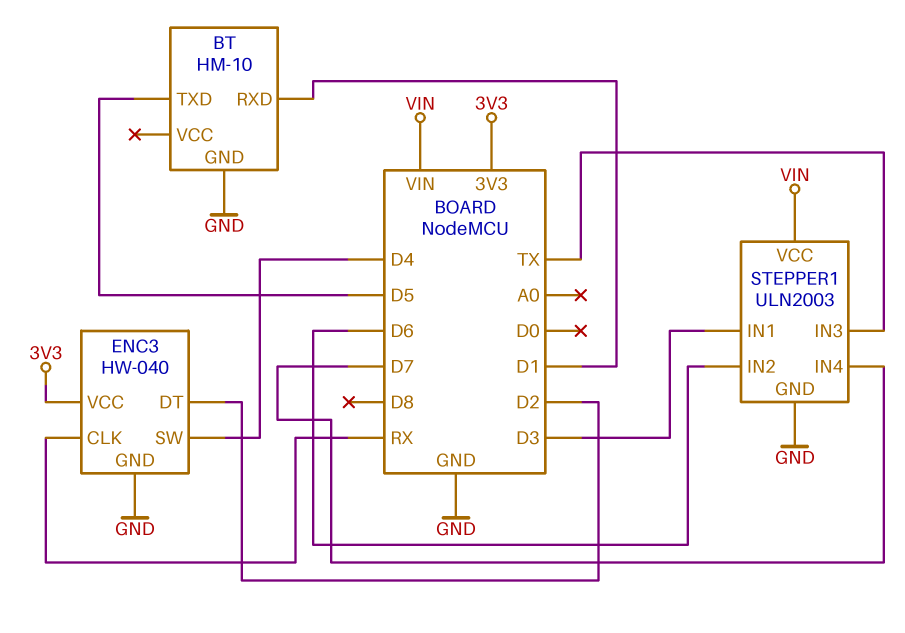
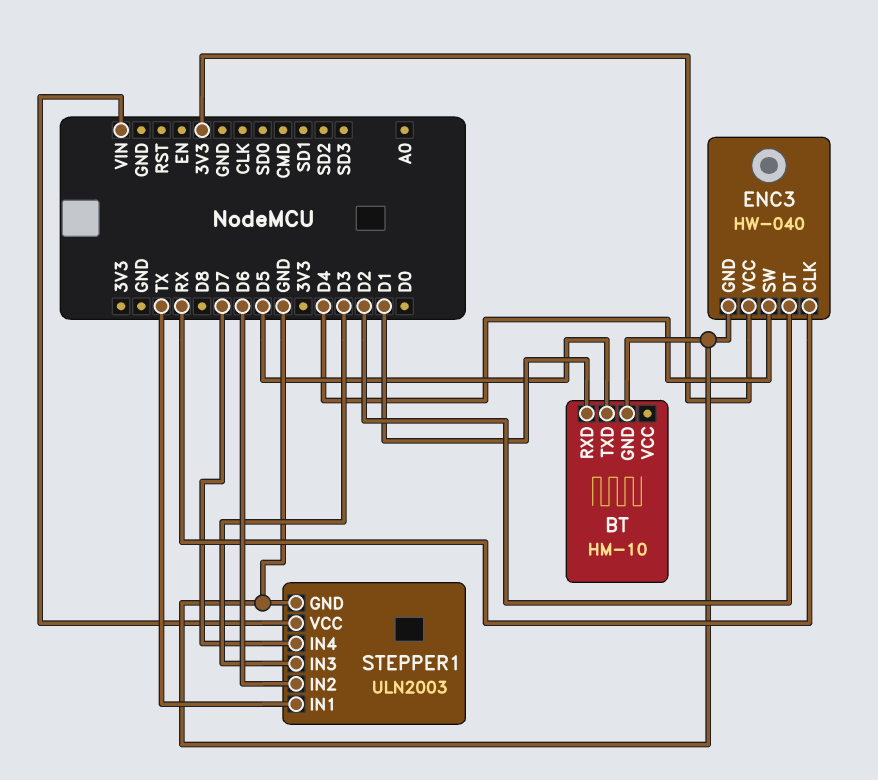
STEPPER1 pin IN1: D3 -> TX
STEPPER1 pin IN3: TX -> D3

